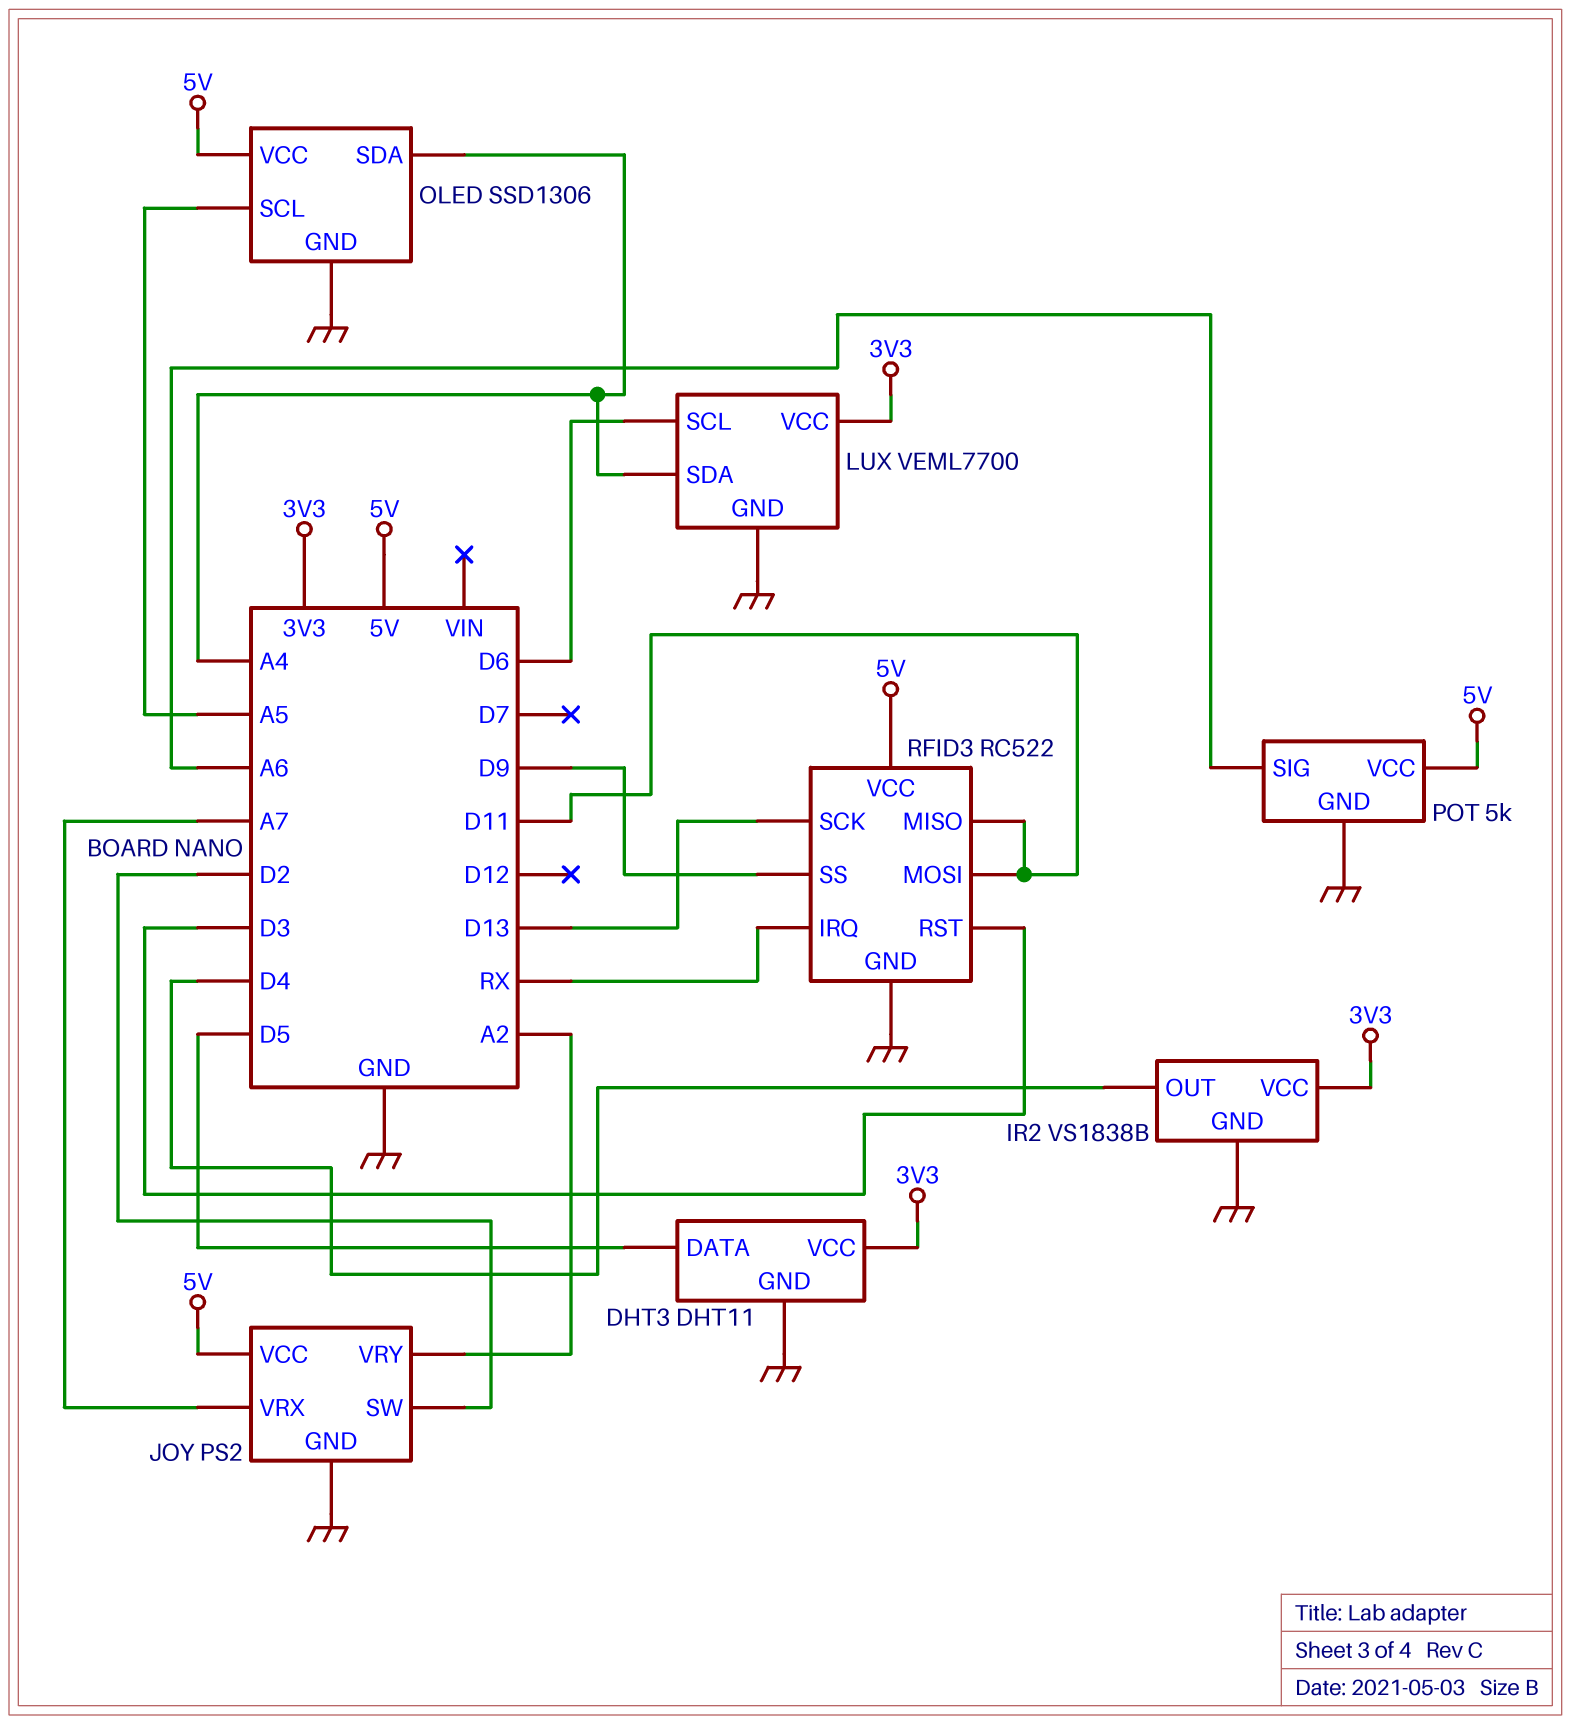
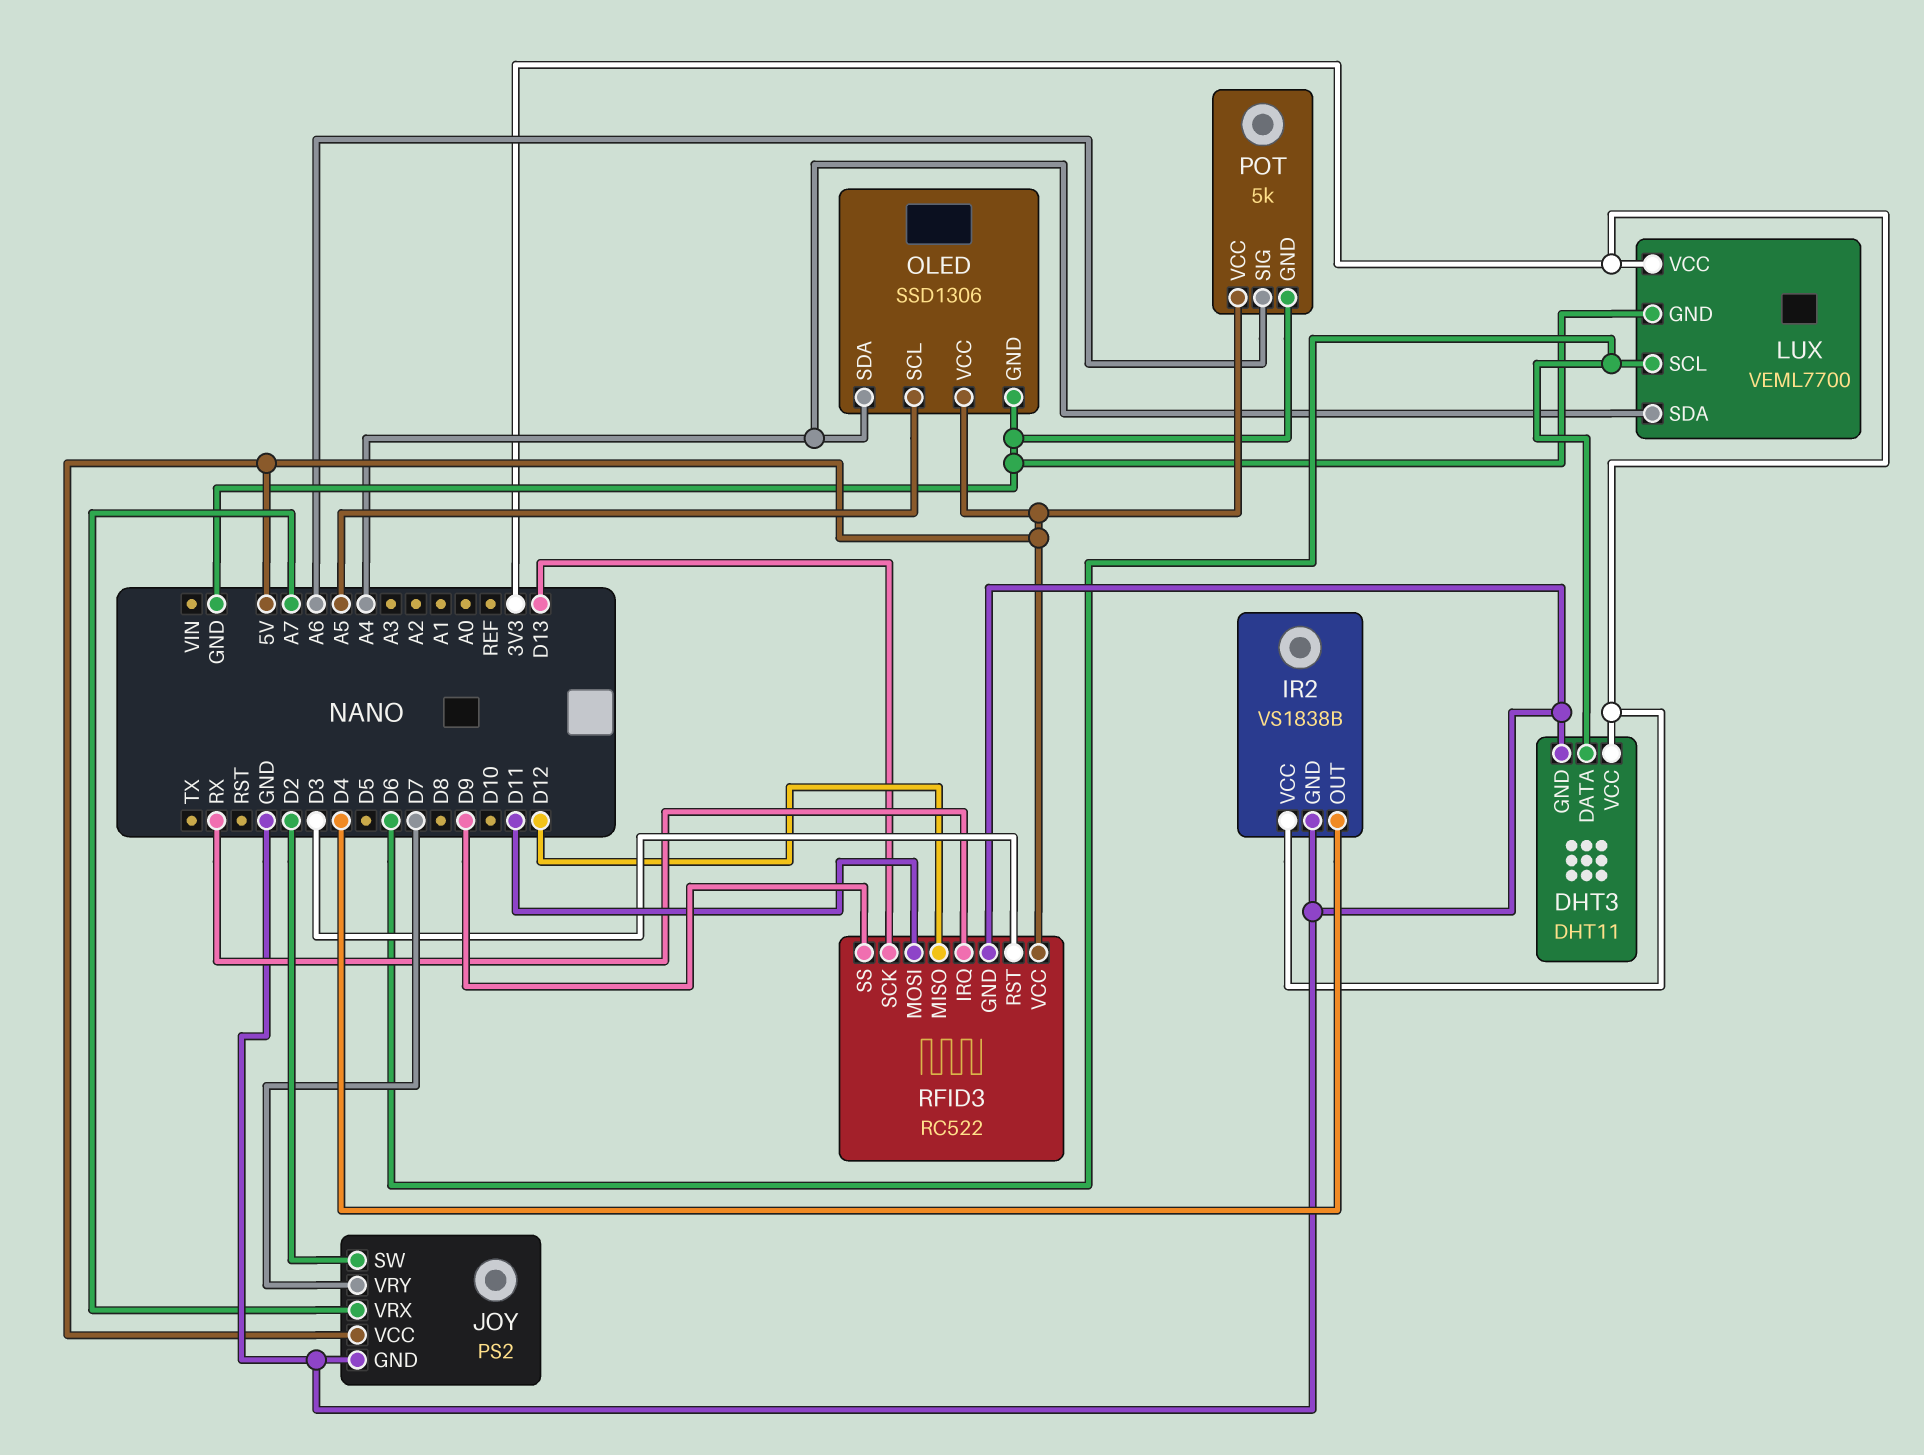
DHT3 pin DATA: D5 -> D6
JOY pin VRY: A2 -> D7
RFID3 pin MISO: D11 -> D12

